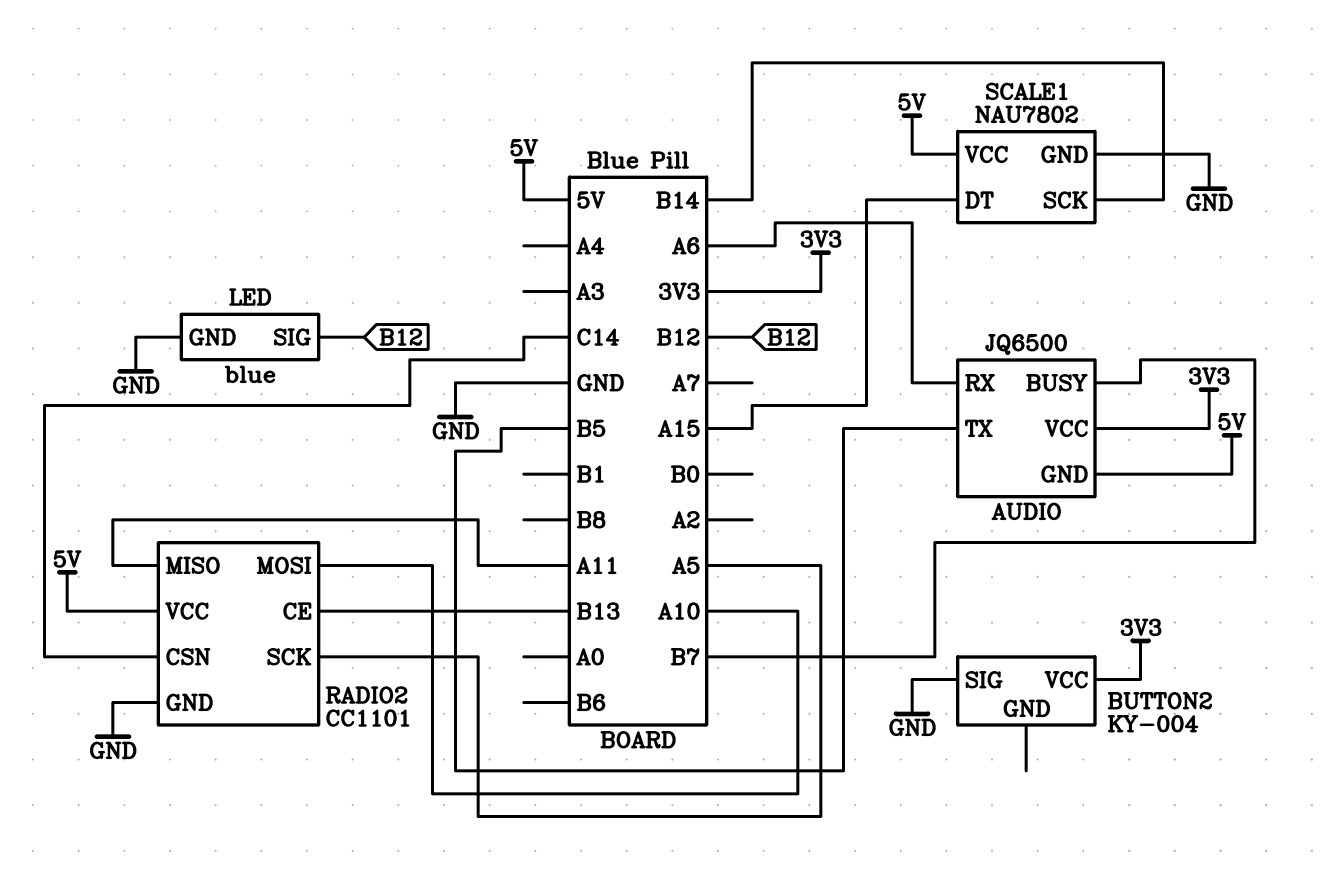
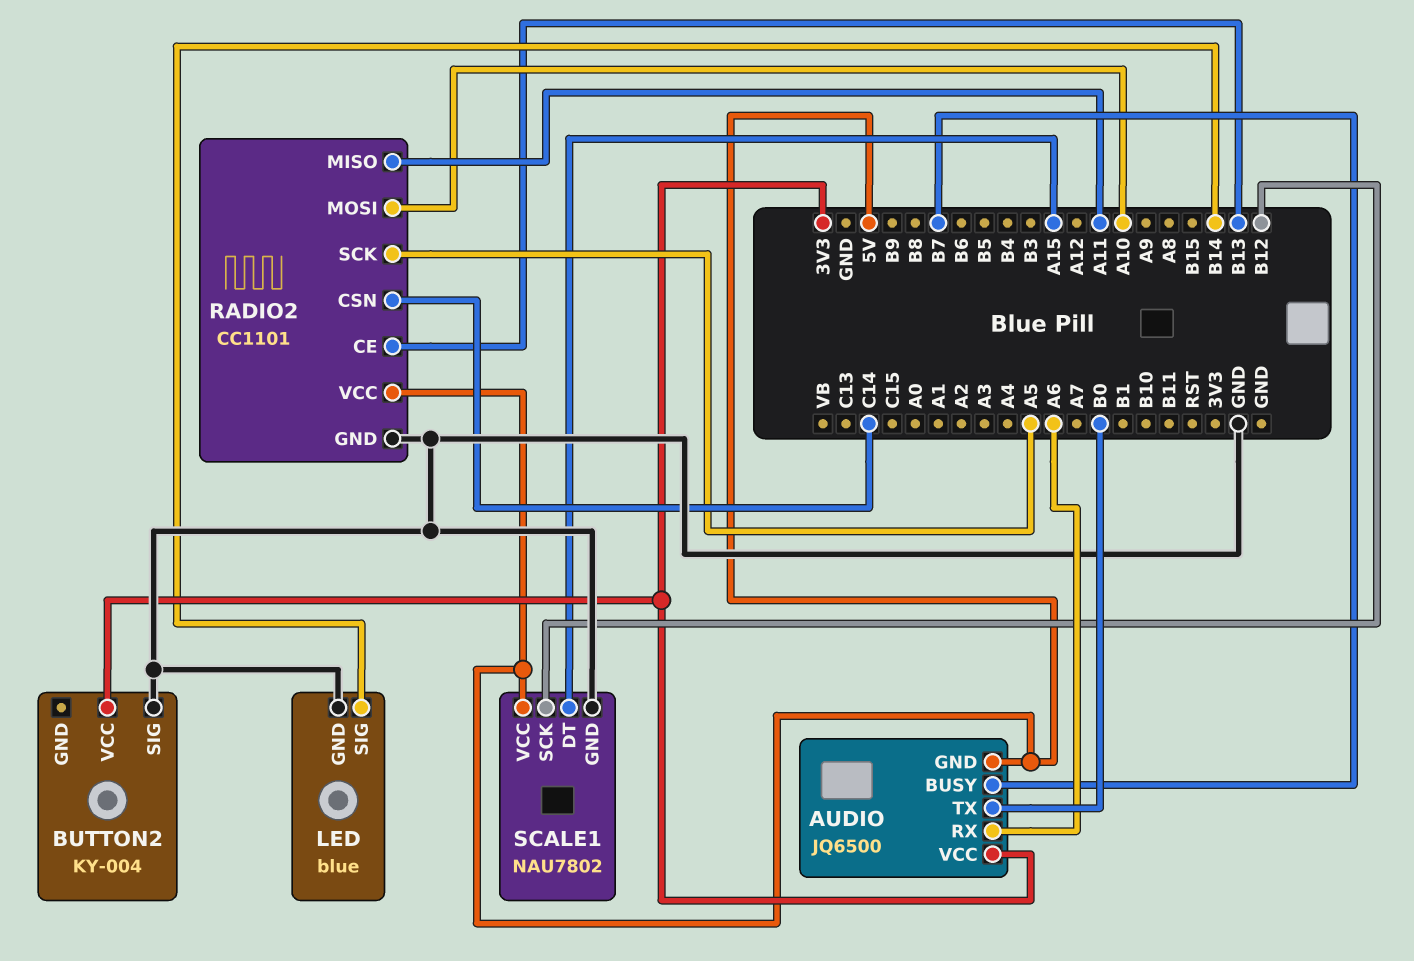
AUDIO pin TX: B5 -> B0
LED pin SIG: B12 -> B14
SCALE1 pin SCK: B14 -> B12

